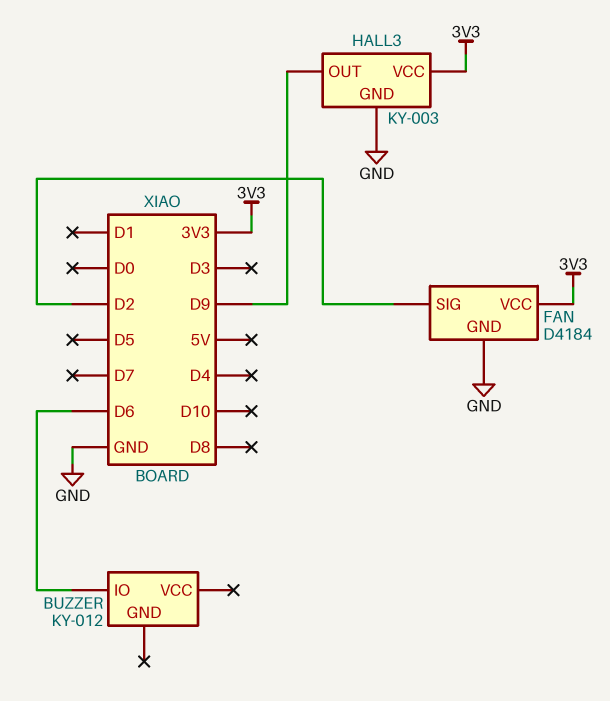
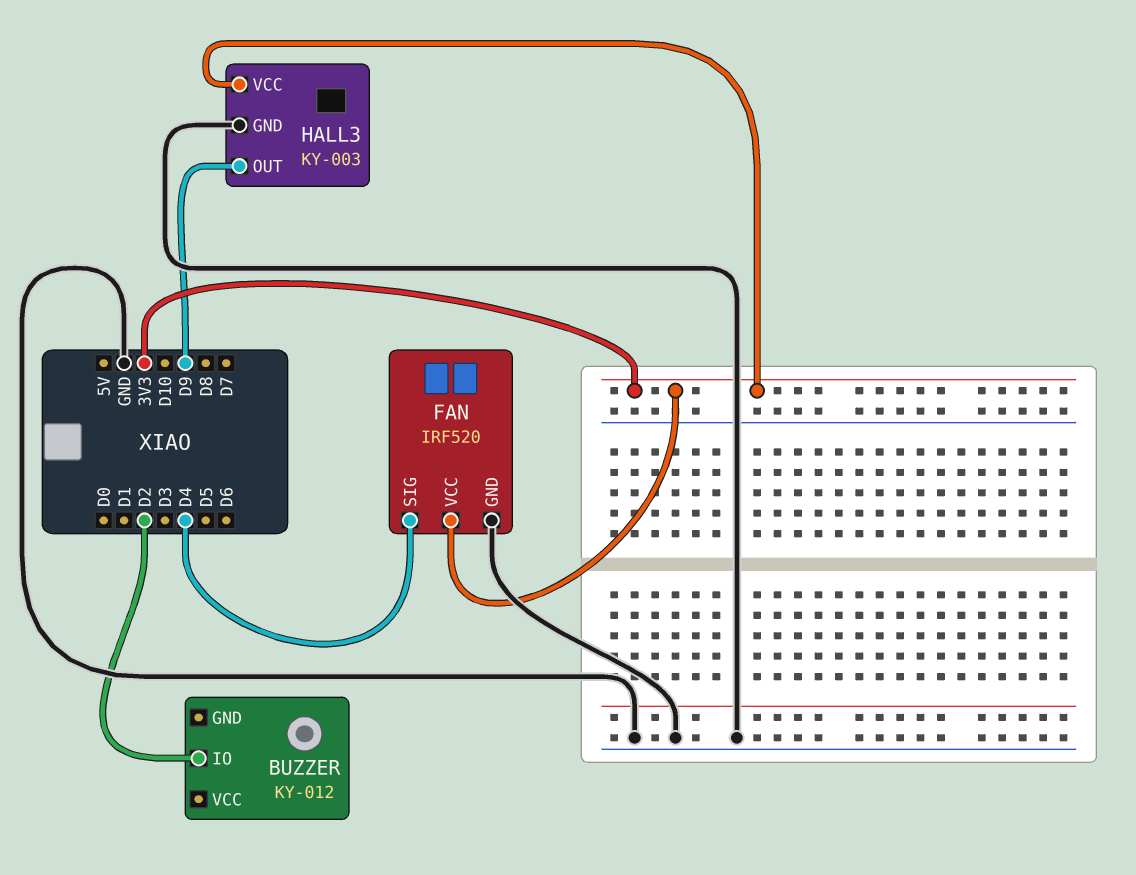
BUZZER pin IO: D6 -> D2
FAN: D4184 -> IRF520
FAN pin SIG: D2 -> D4

